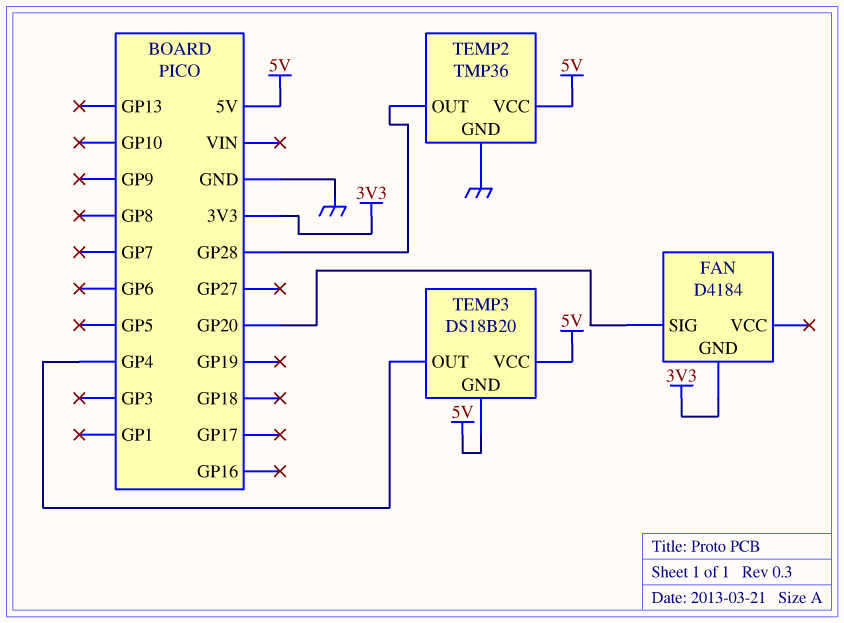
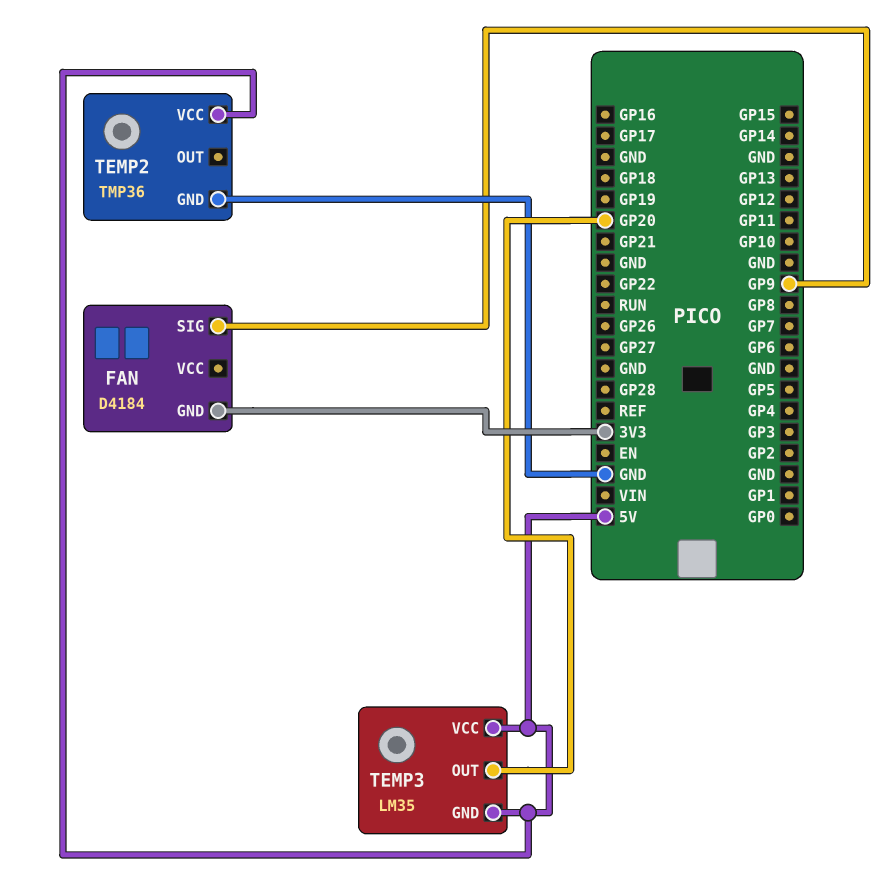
FAN pin SIG: GP20 -> GP9
TEMP2 pin OUT: GP28 -> none
TEMP3: DS18B20 -> LM35
TEMP3 pin OUT: GP4 -> GP20

